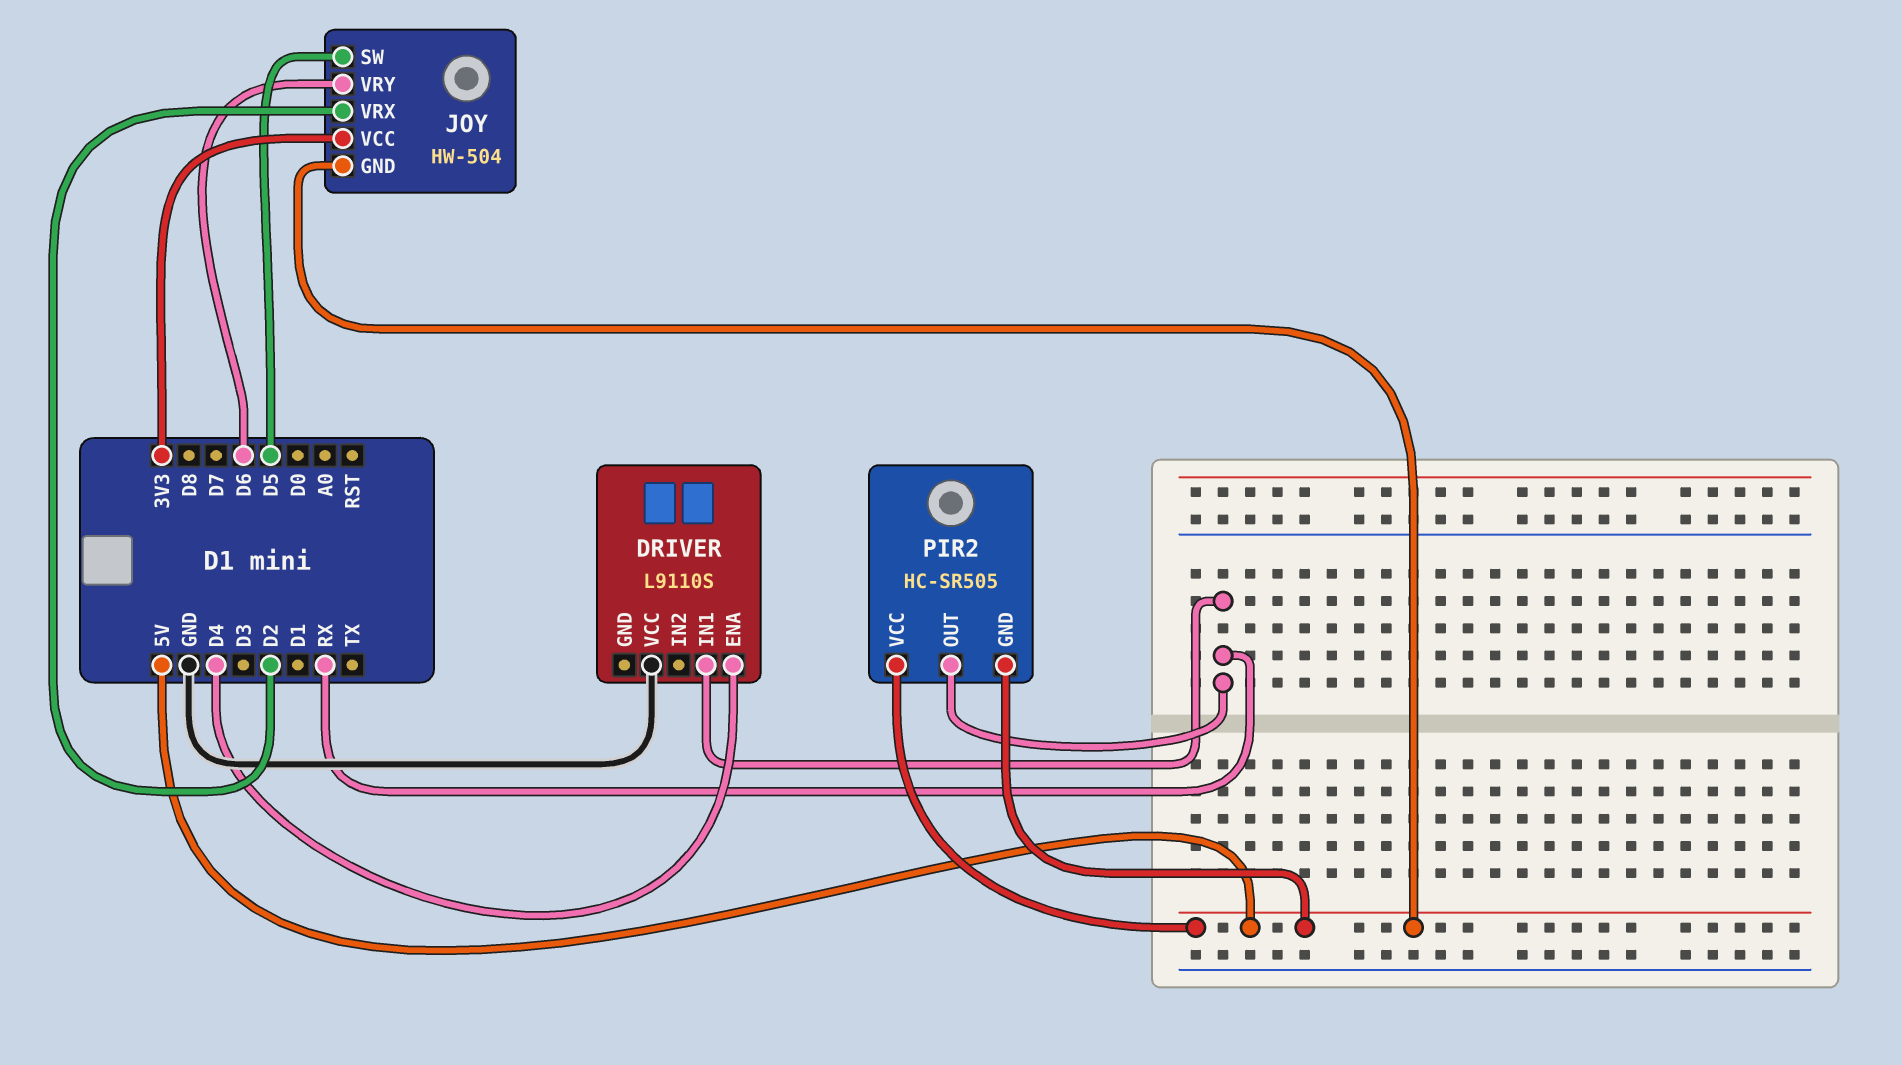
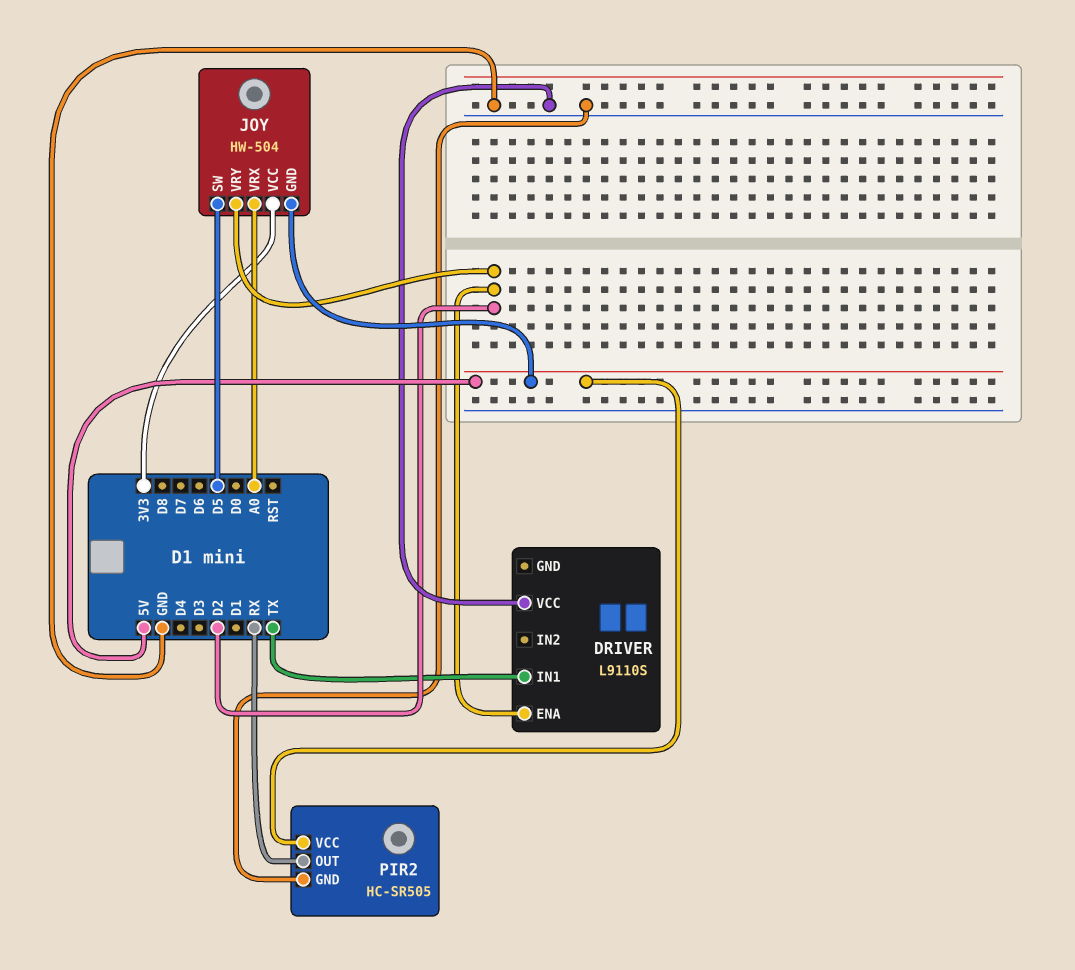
DRIVER pin ENA: D4 -> D2
DRIVER pin IN1: RX -> TX
JOY pin VRX: D2 -> A0
JOY pin VRY: D6 -> D2
PIR2 pin GND: 5V -> GND

